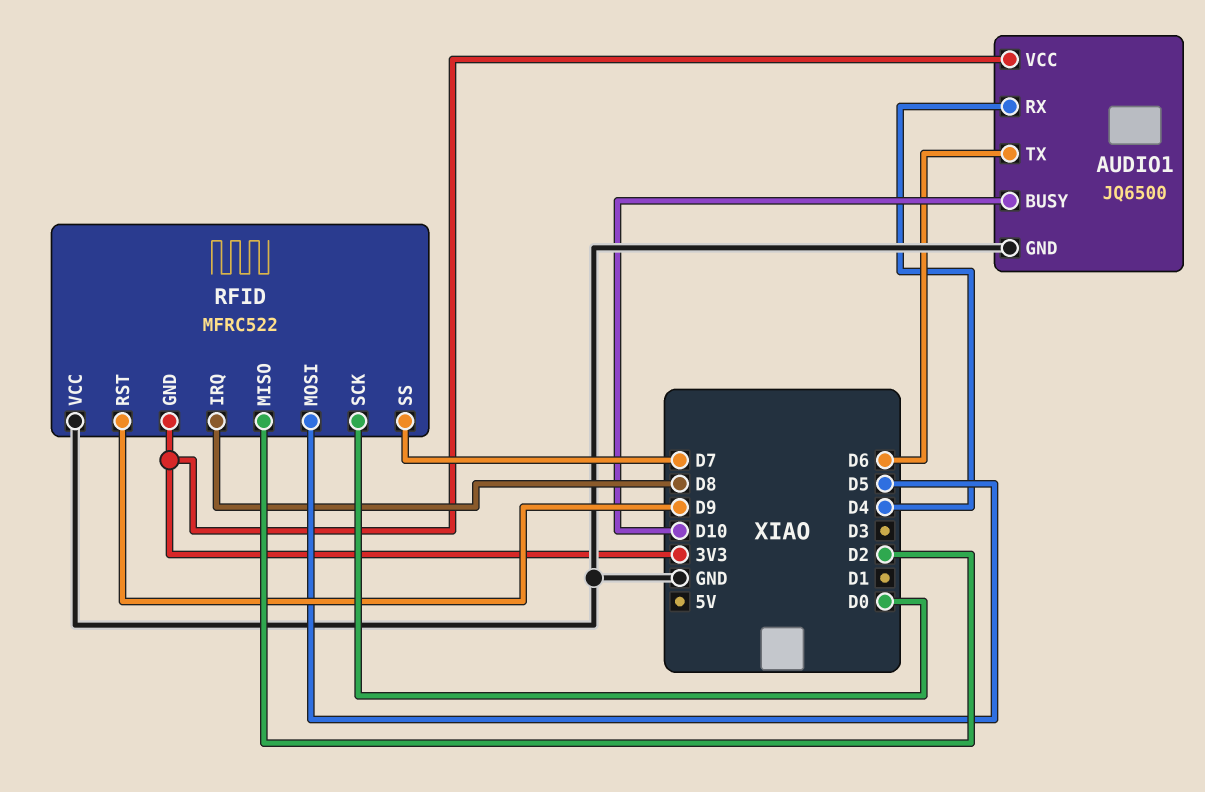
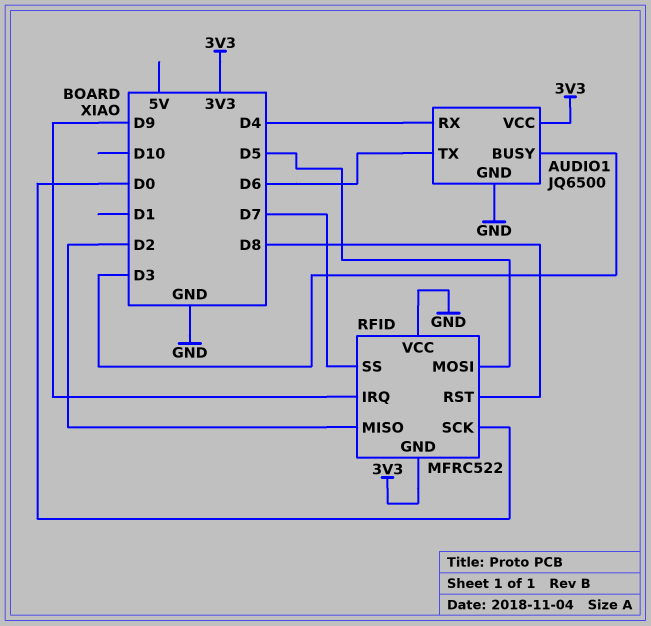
AUDIO1 pin BUSY: D10 -> D3
RFID pin IRQ: D8 -> D9
RFID pin RST: D9 -> D8

